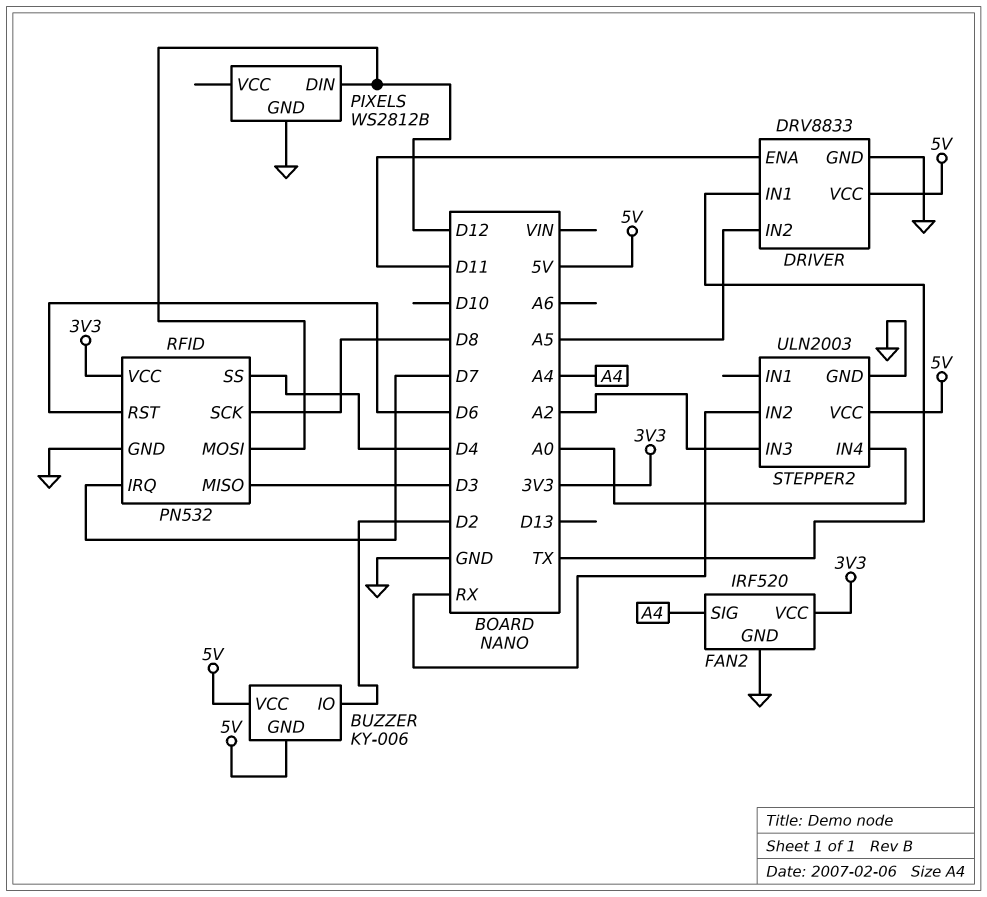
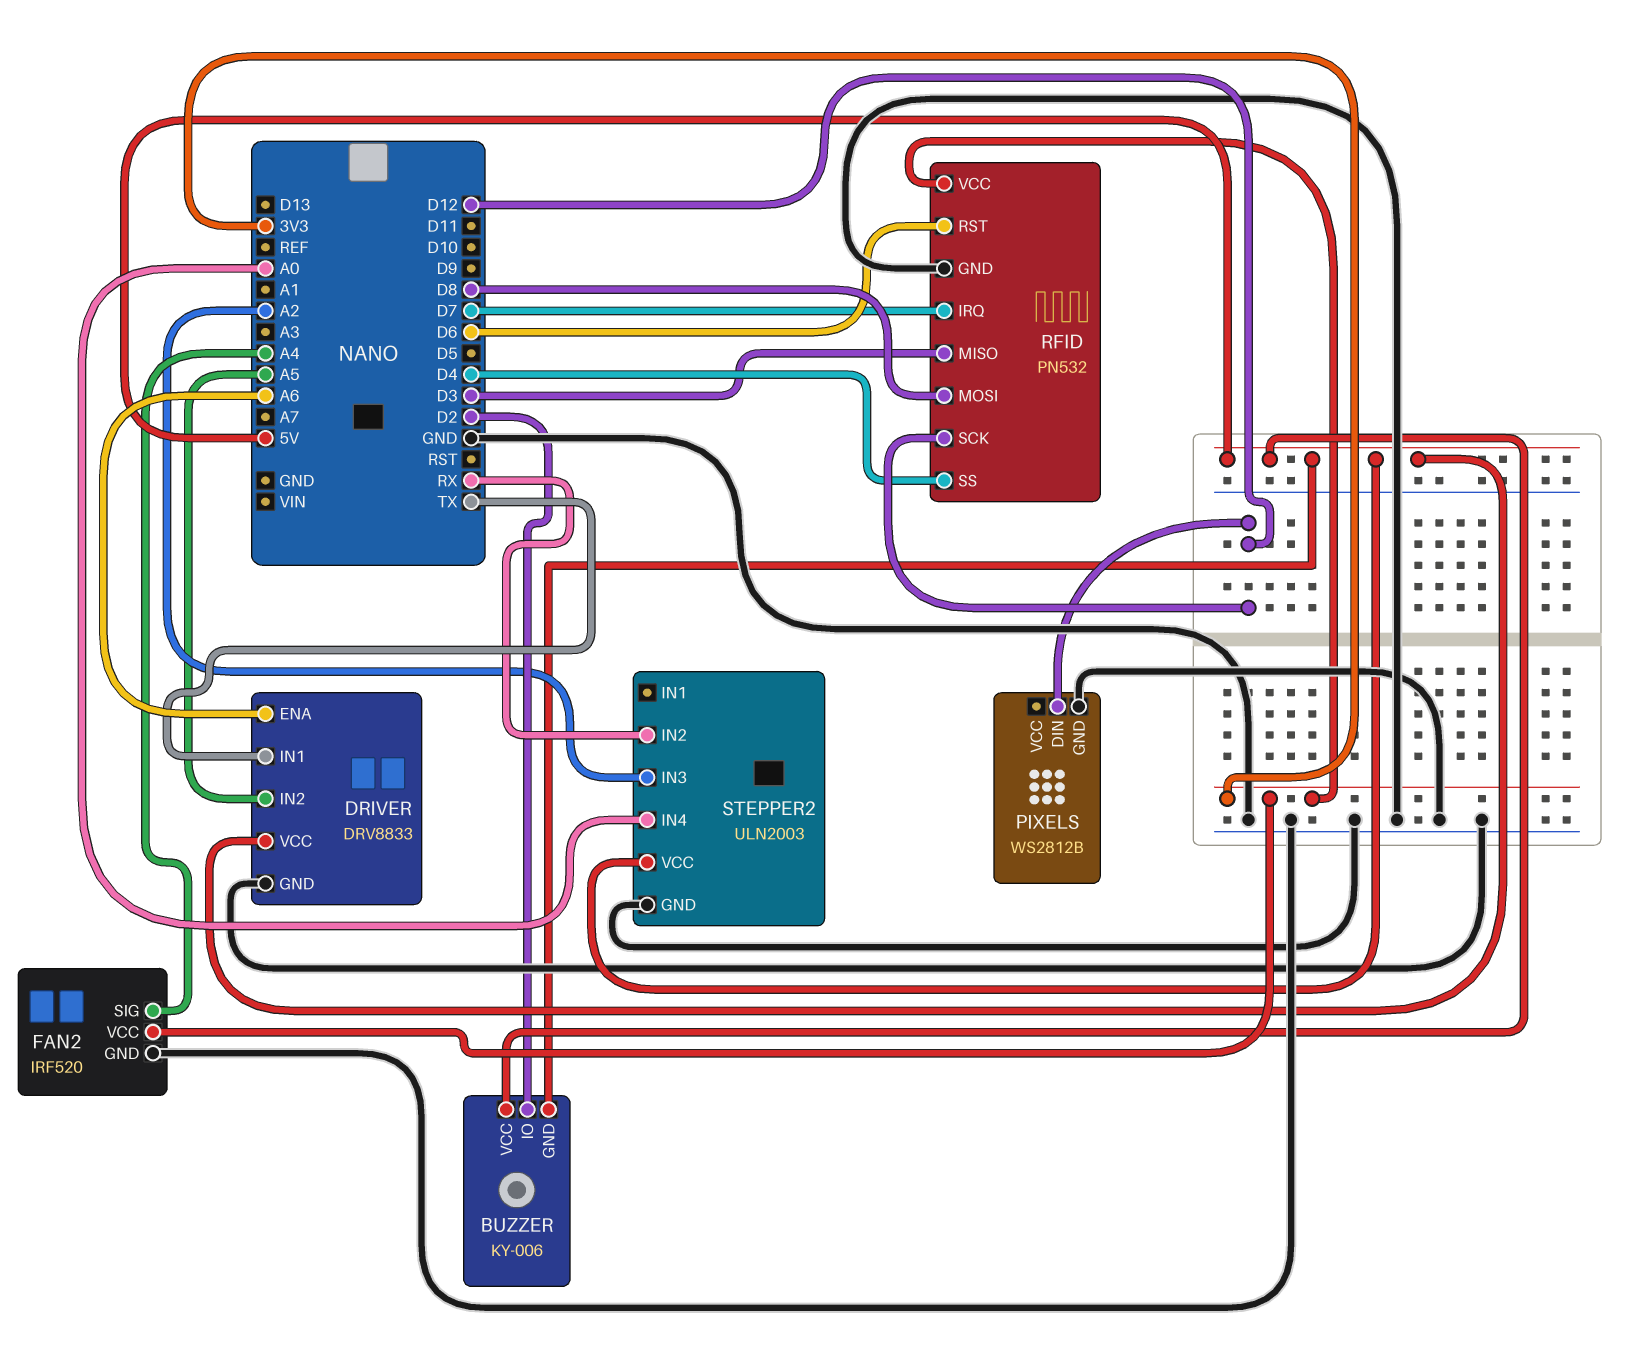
DRIVER pin ENA: D11 -> A6
RFID pin MOSI: D12 -> D8
RFID pin SCK: D8 -> D12

